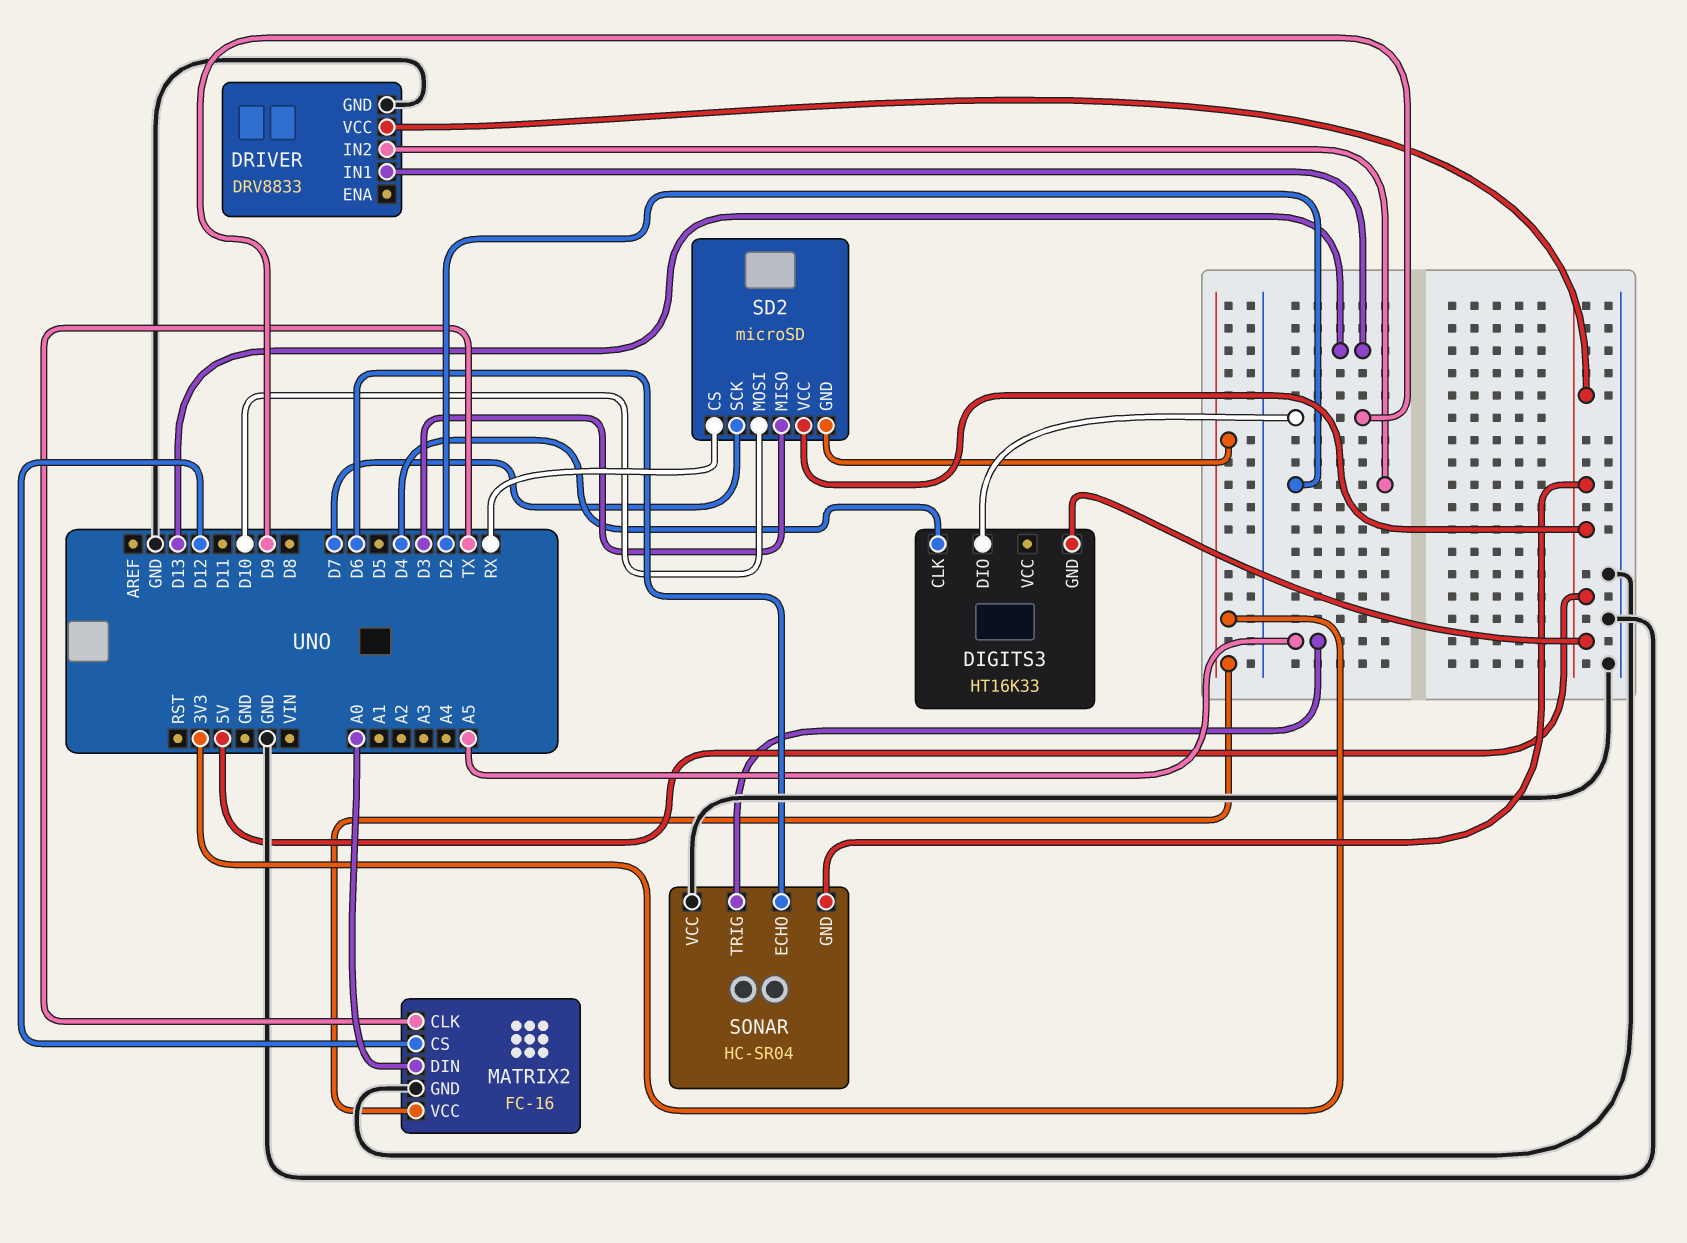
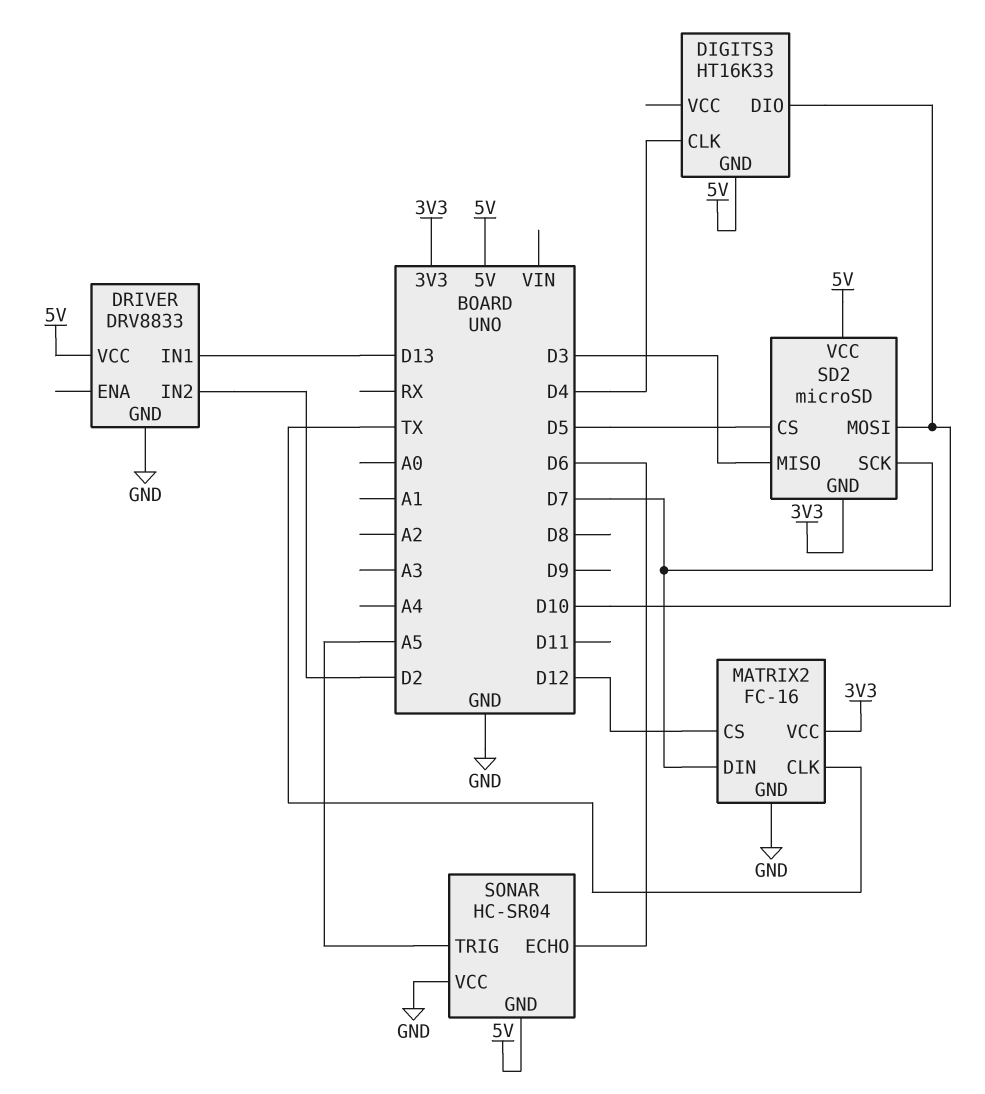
DIGITS3 pin DIO: D9 -> D10
MATRIX2 pin DIN: A0 -> D7
SD2 pin CS: RX -> D5

